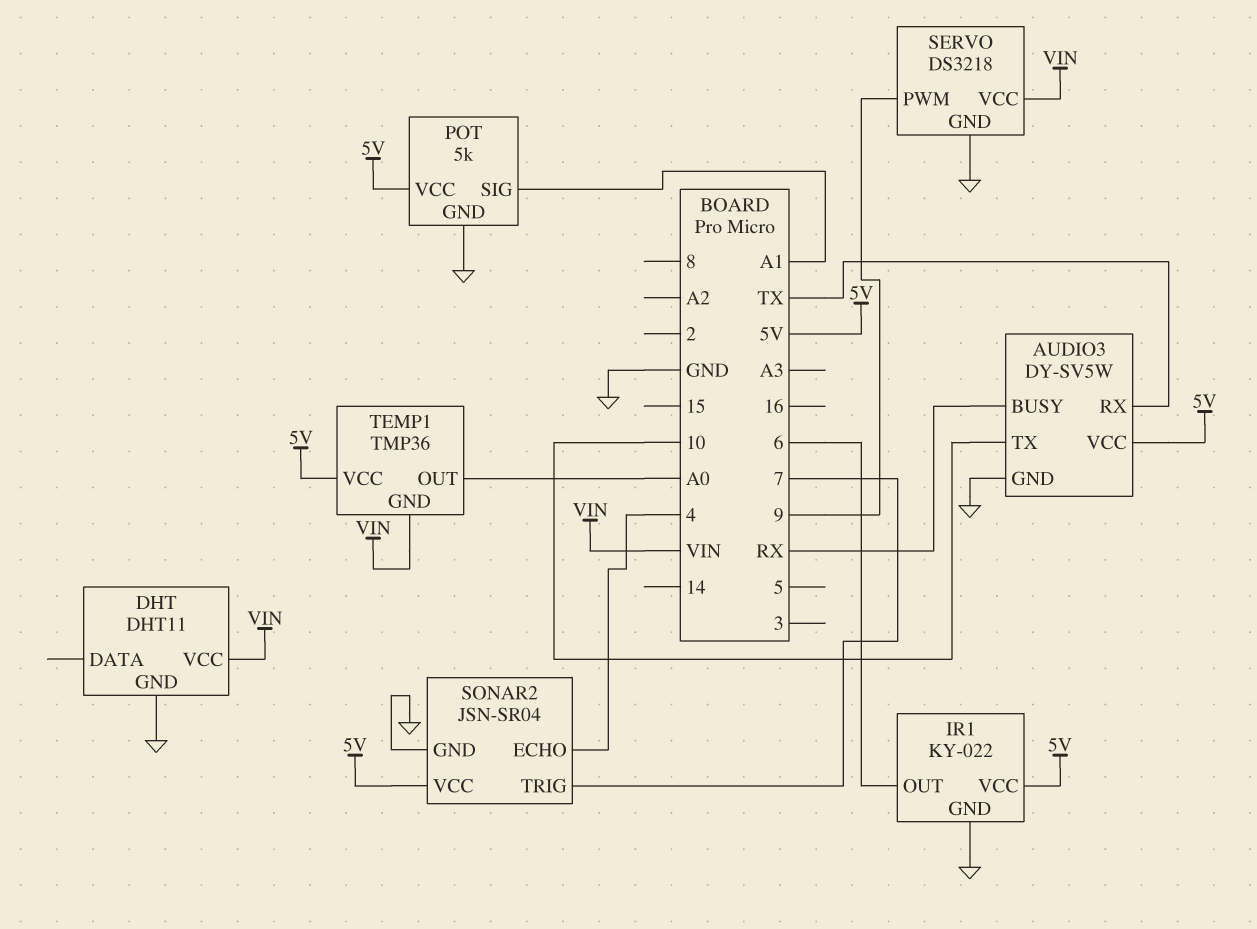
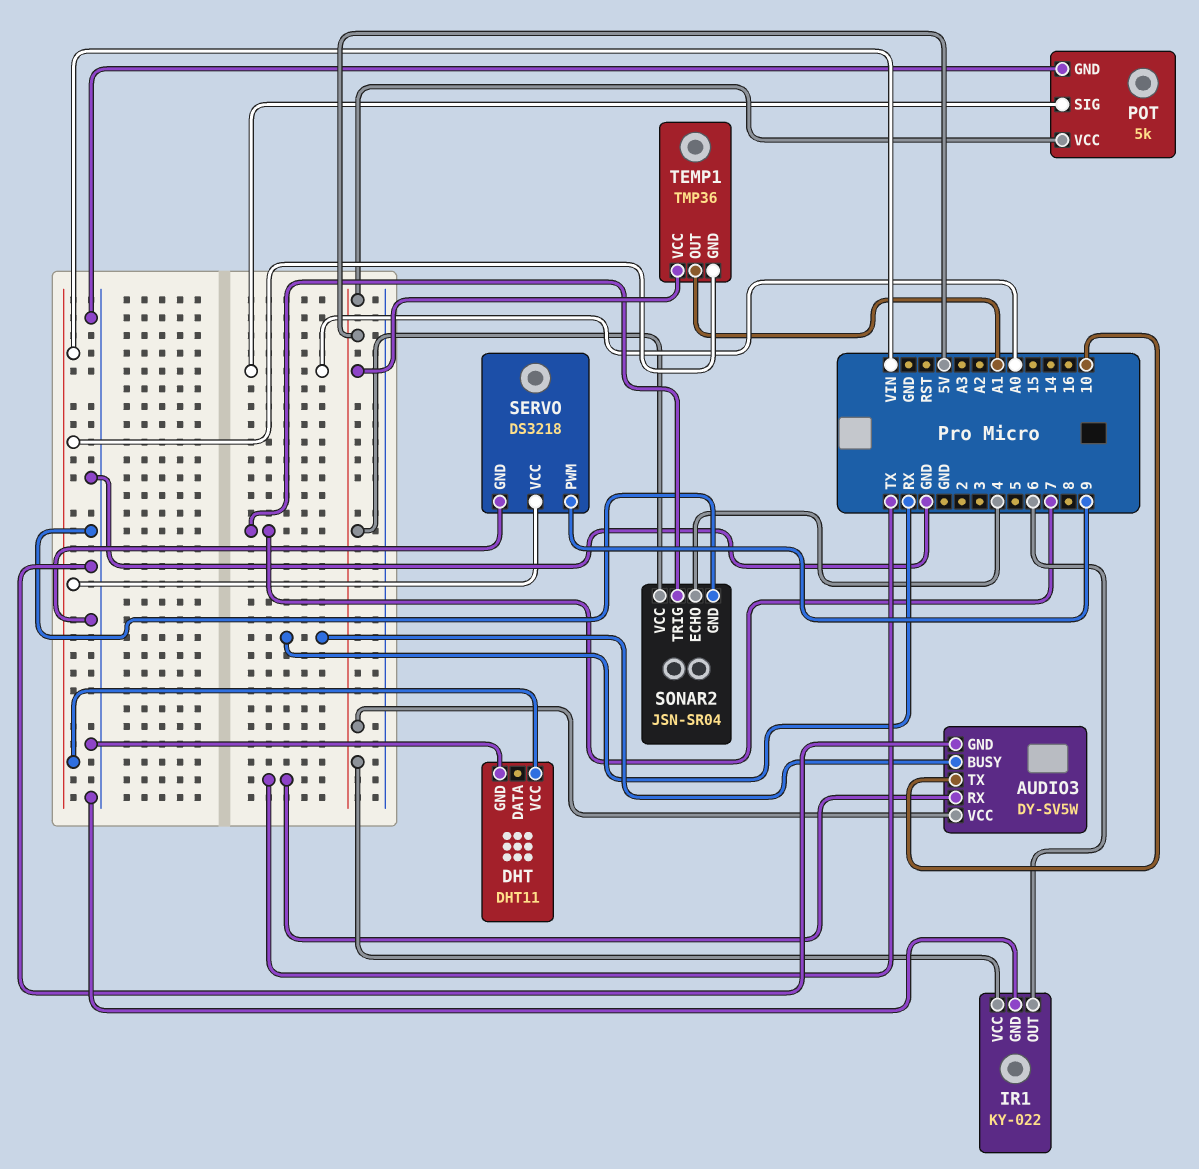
POT pin SIG: A1 -> A0
TEMP1 pin OUT: A0 -> A1

